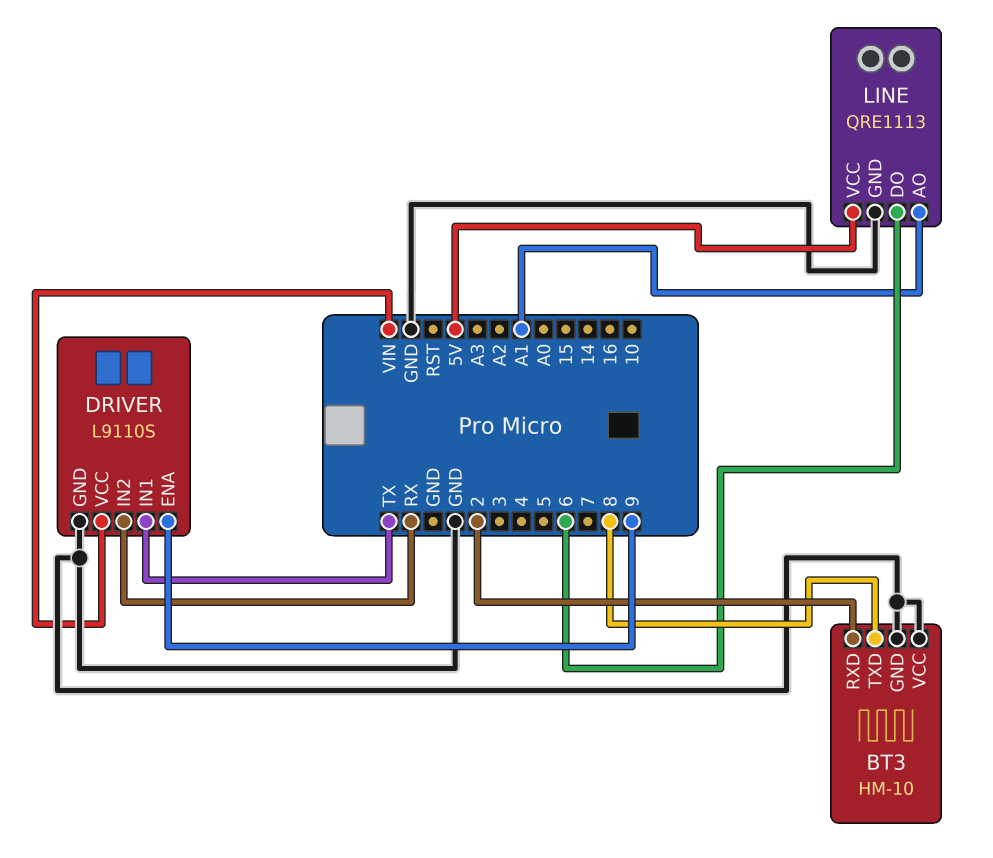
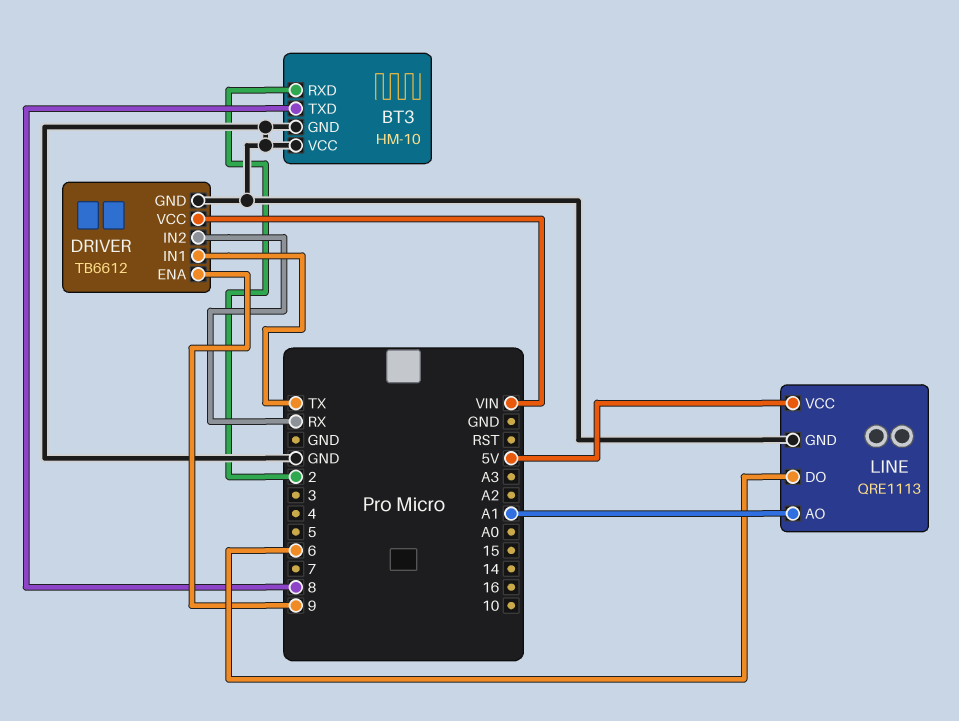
DRIVER: L9110S -> TB6612

